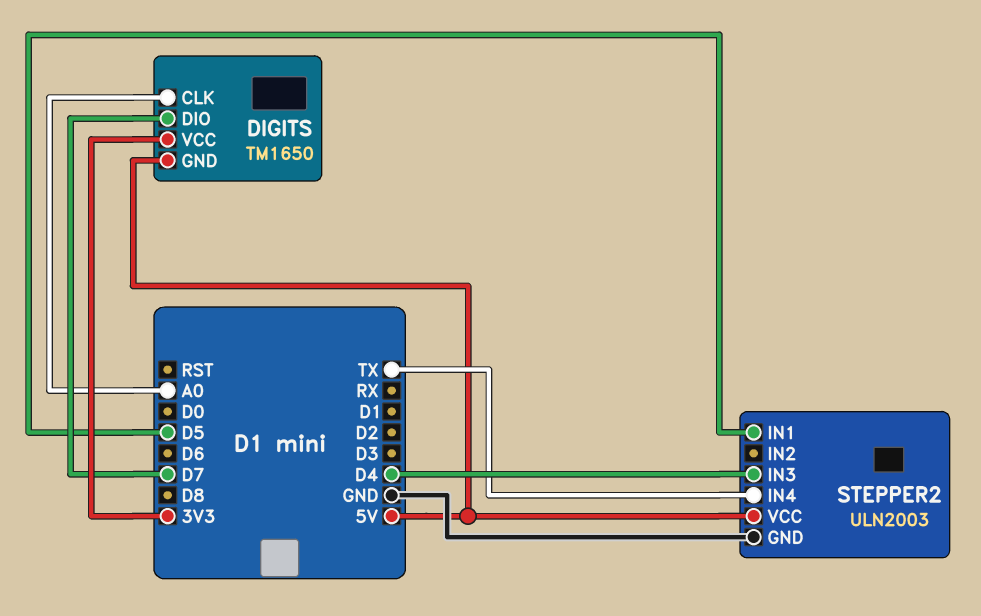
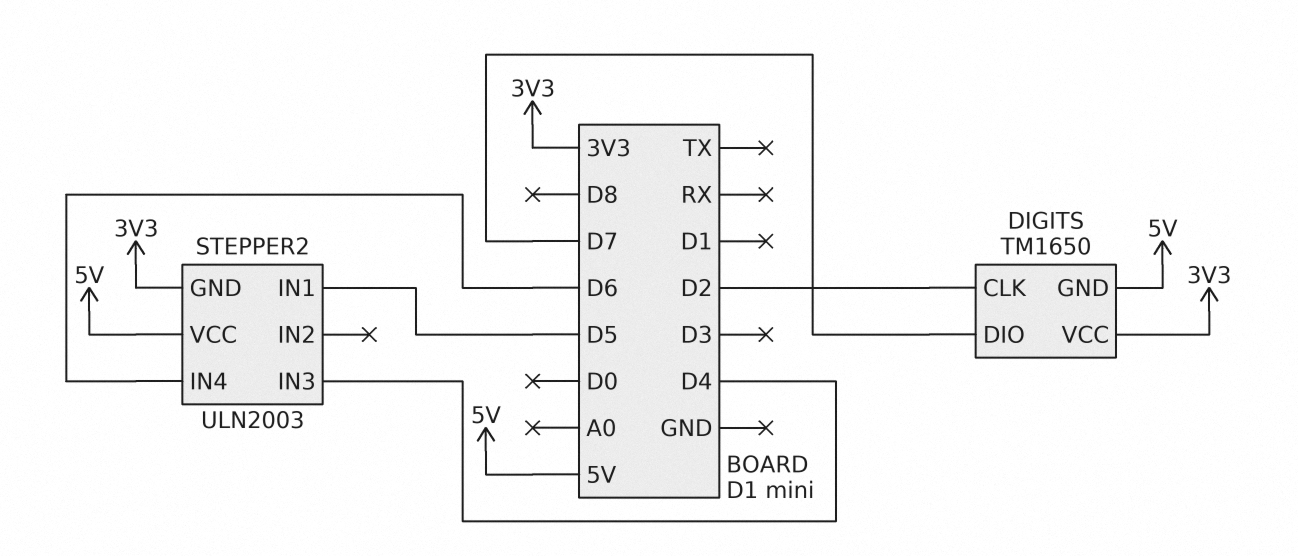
DIGITS pin CLK: A0 -> D2
STEPPER2 pin GND: GND -> 3V3
STEPPER2 pin IN4: TX -> D6

